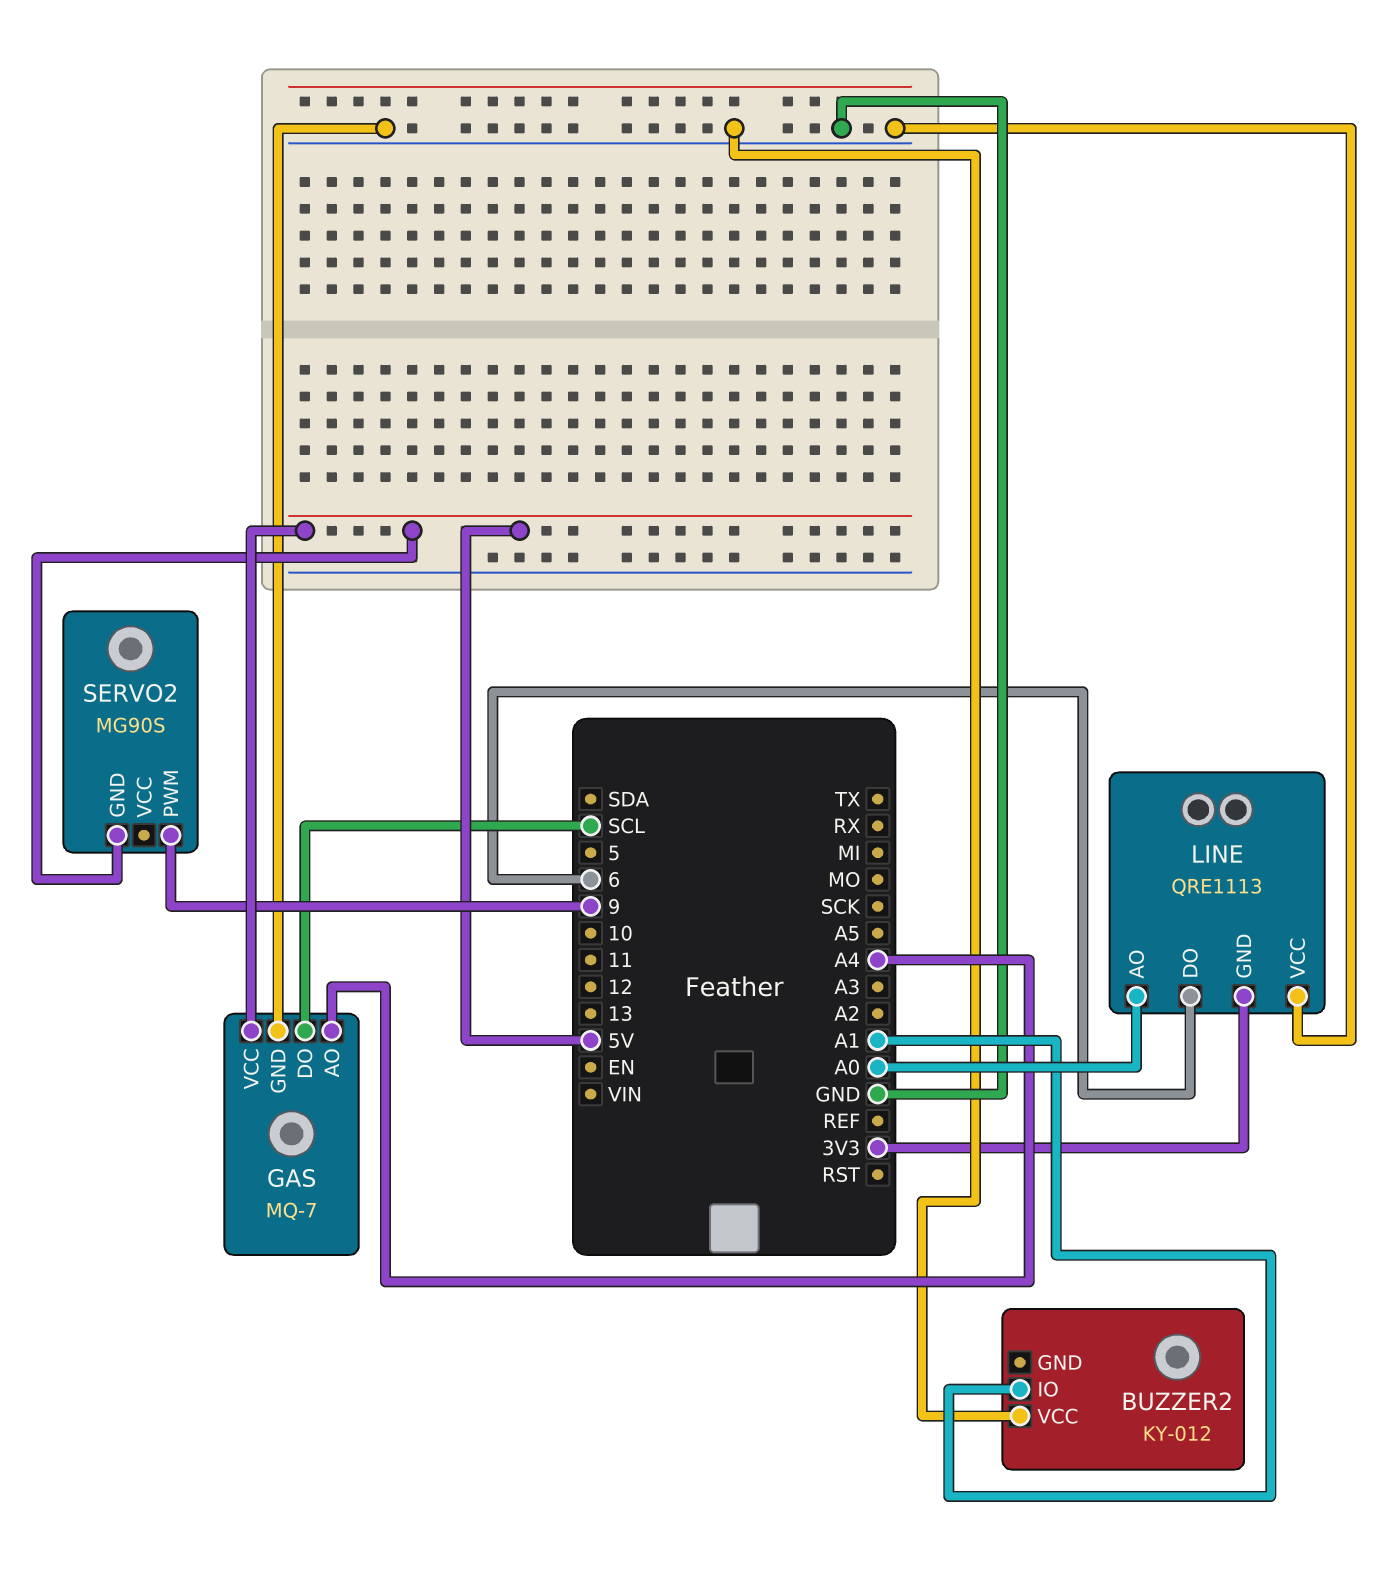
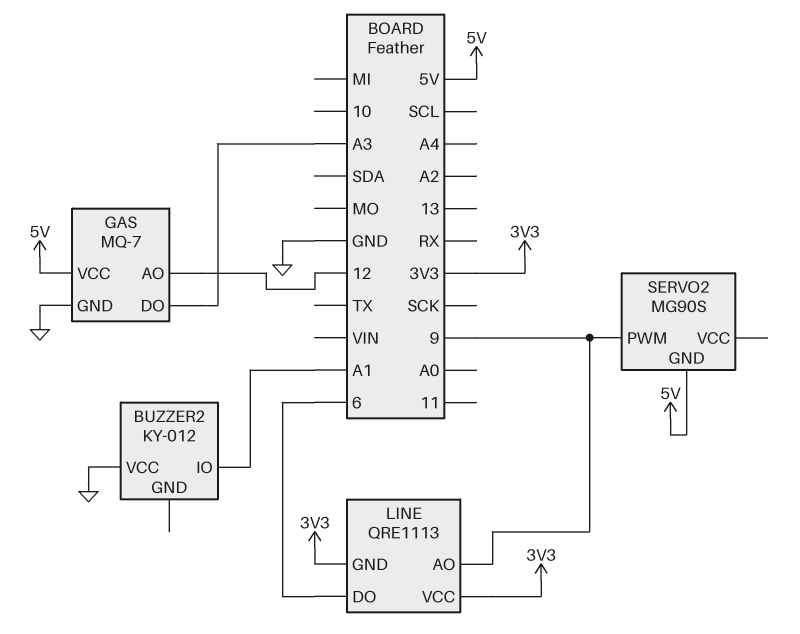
GAS pin AO: A4 -> 12
GAS pin DO: SCL -> A3
LINE pin AO: A0 -> 9
LINE pin VCC: GND -> 3V3

